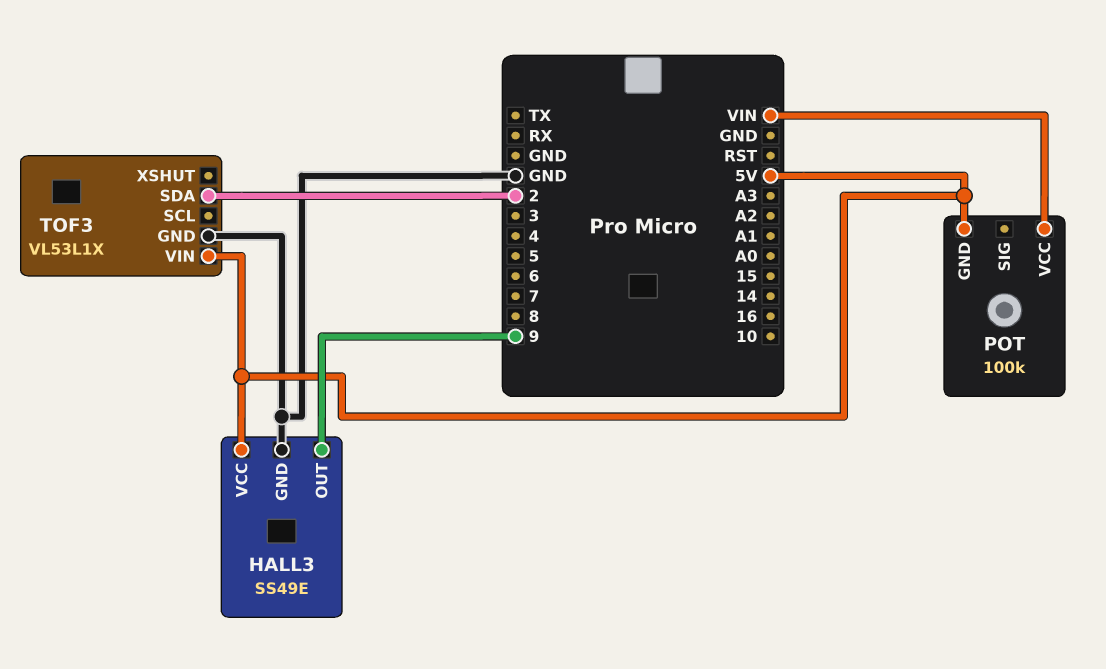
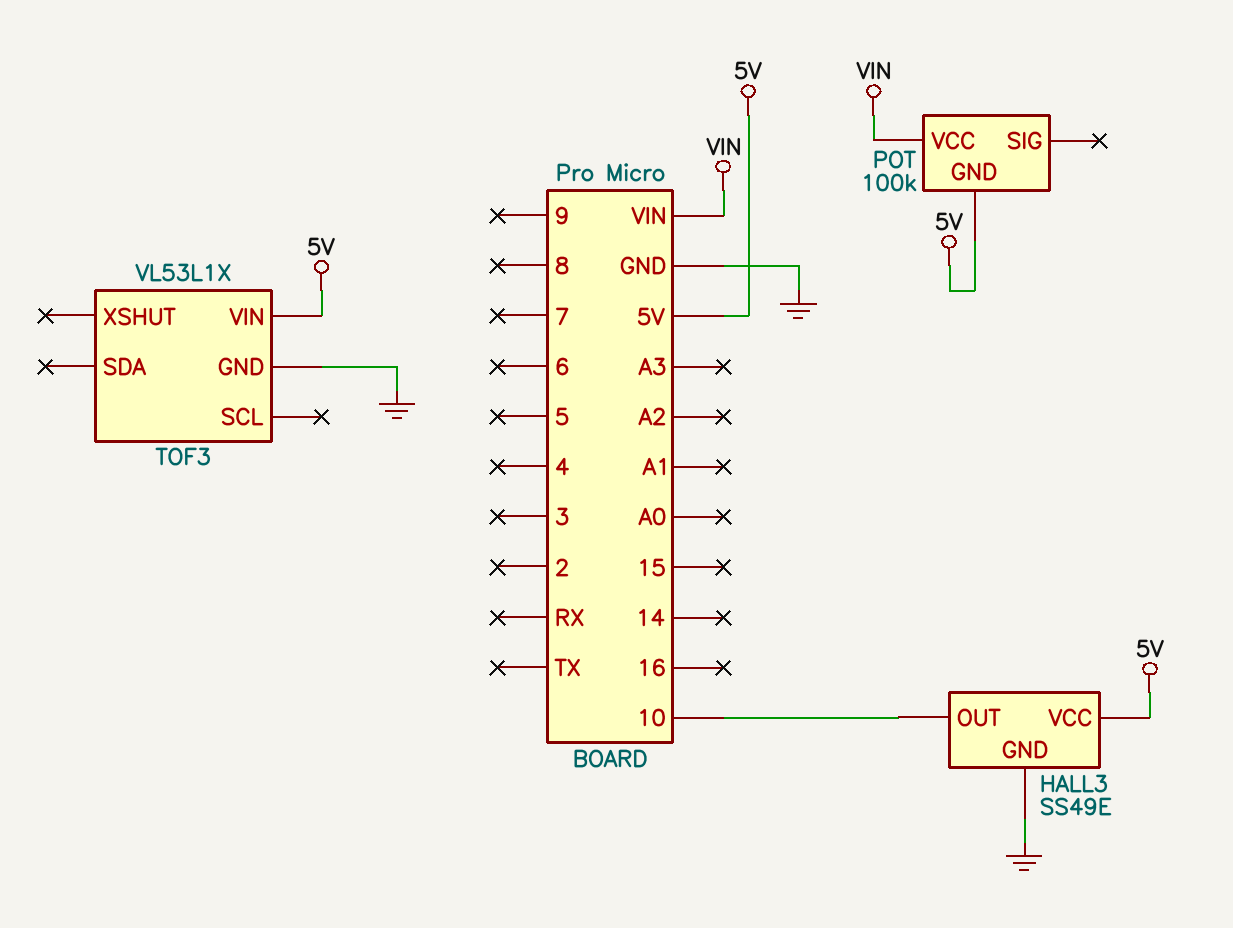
HALL3 pin OUT: 9 -> 10
TOF3 pin SDA: 2 -> none

